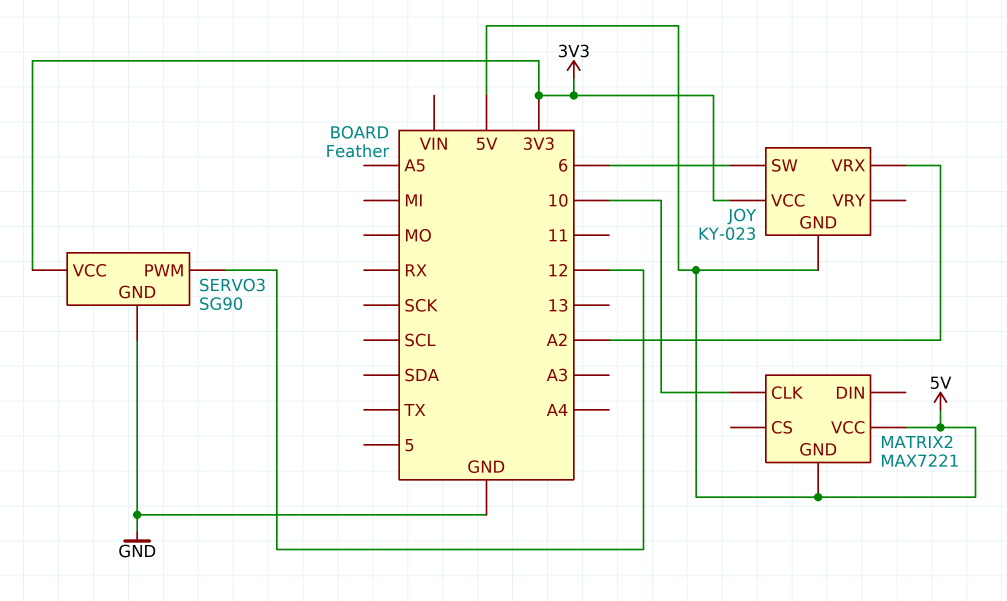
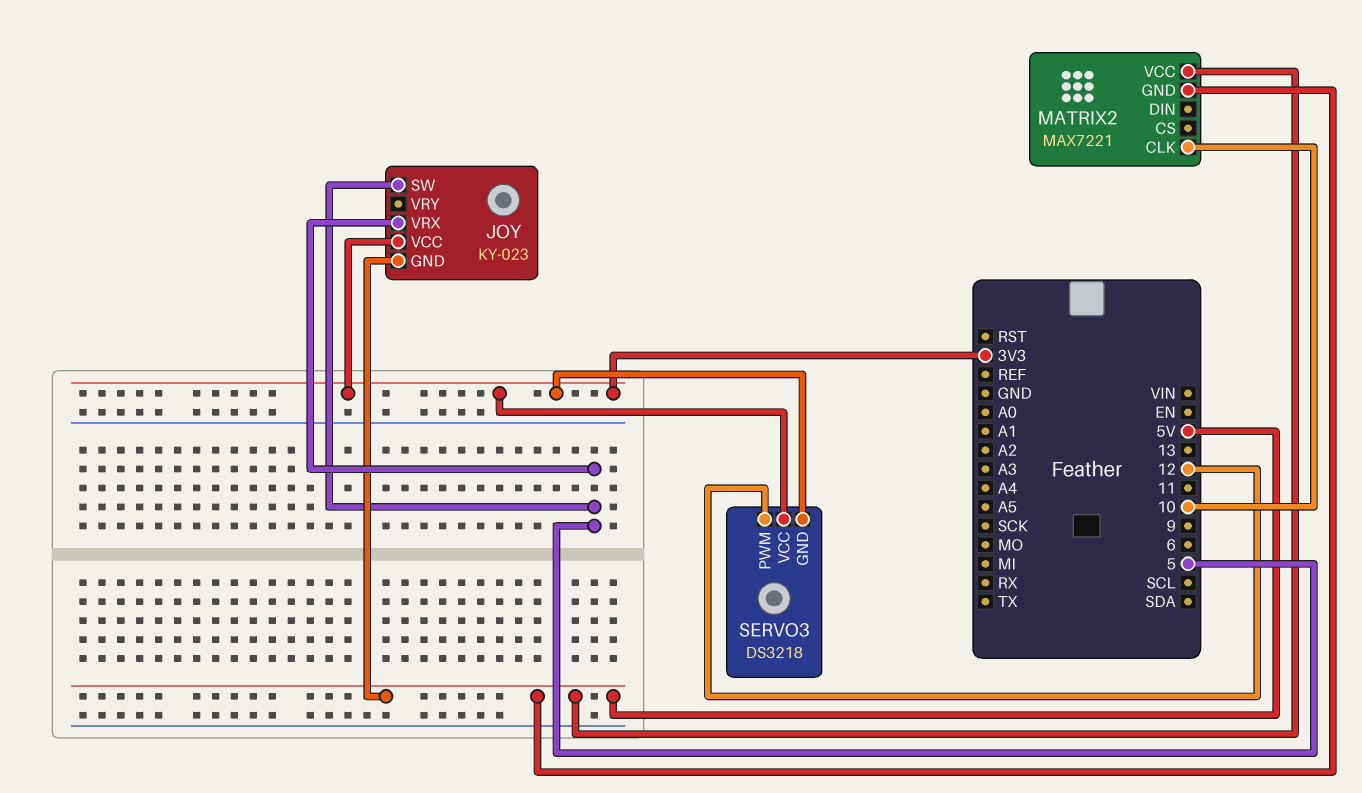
JOY pin SW: 6 -> 5
JOY pin VRX: A2 -> 5
SERVO3: SG90 -> DS3218
SERVO3 pin GND: GND -> 3V3

